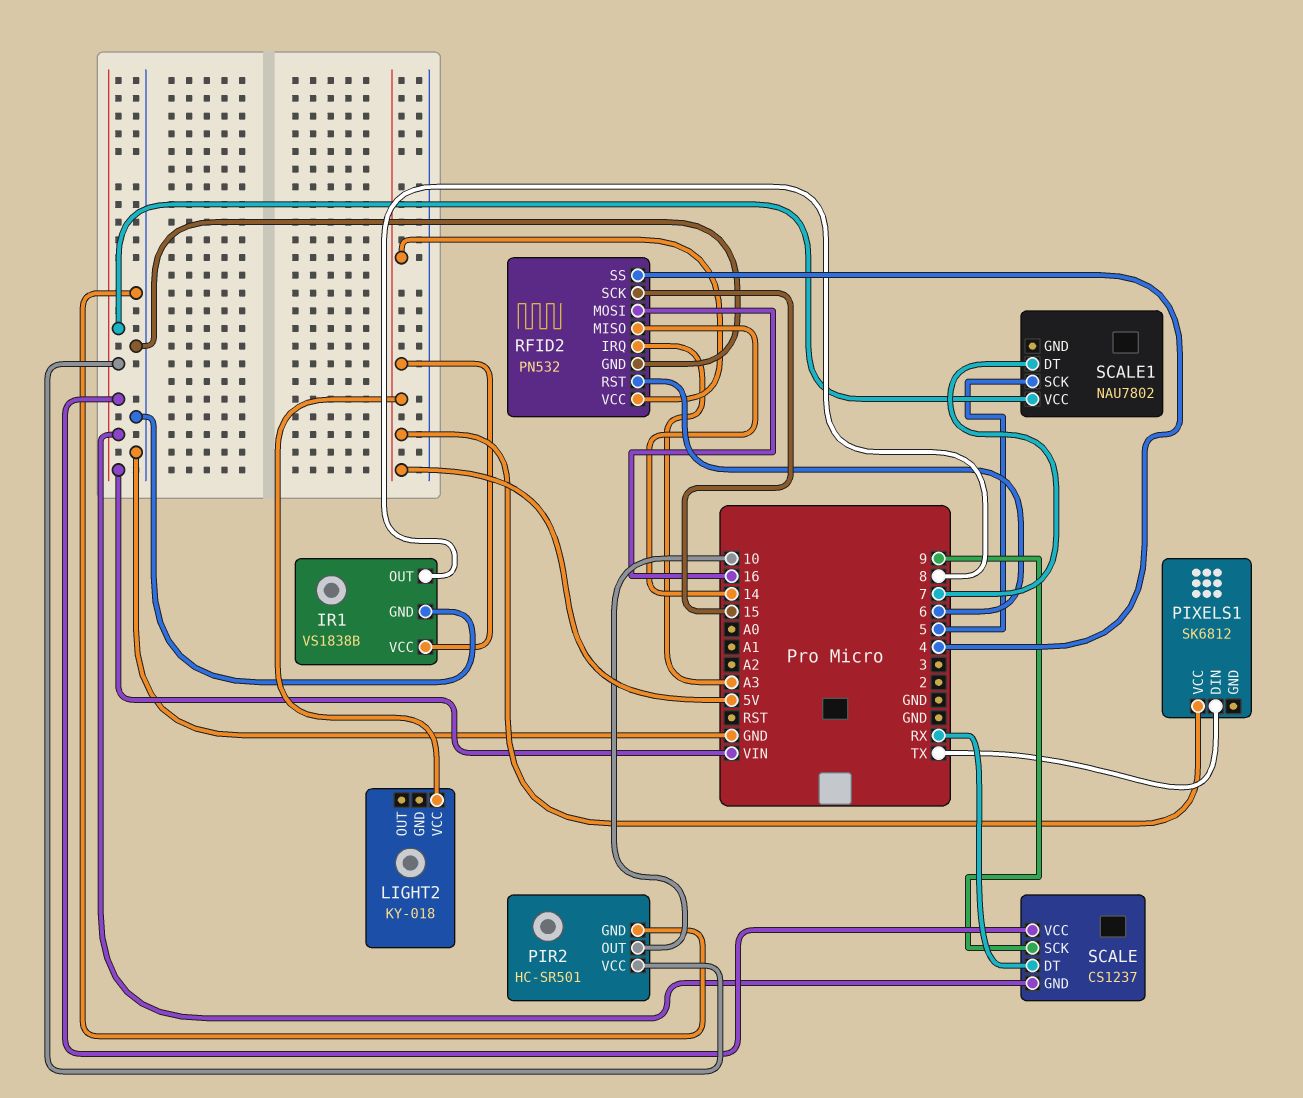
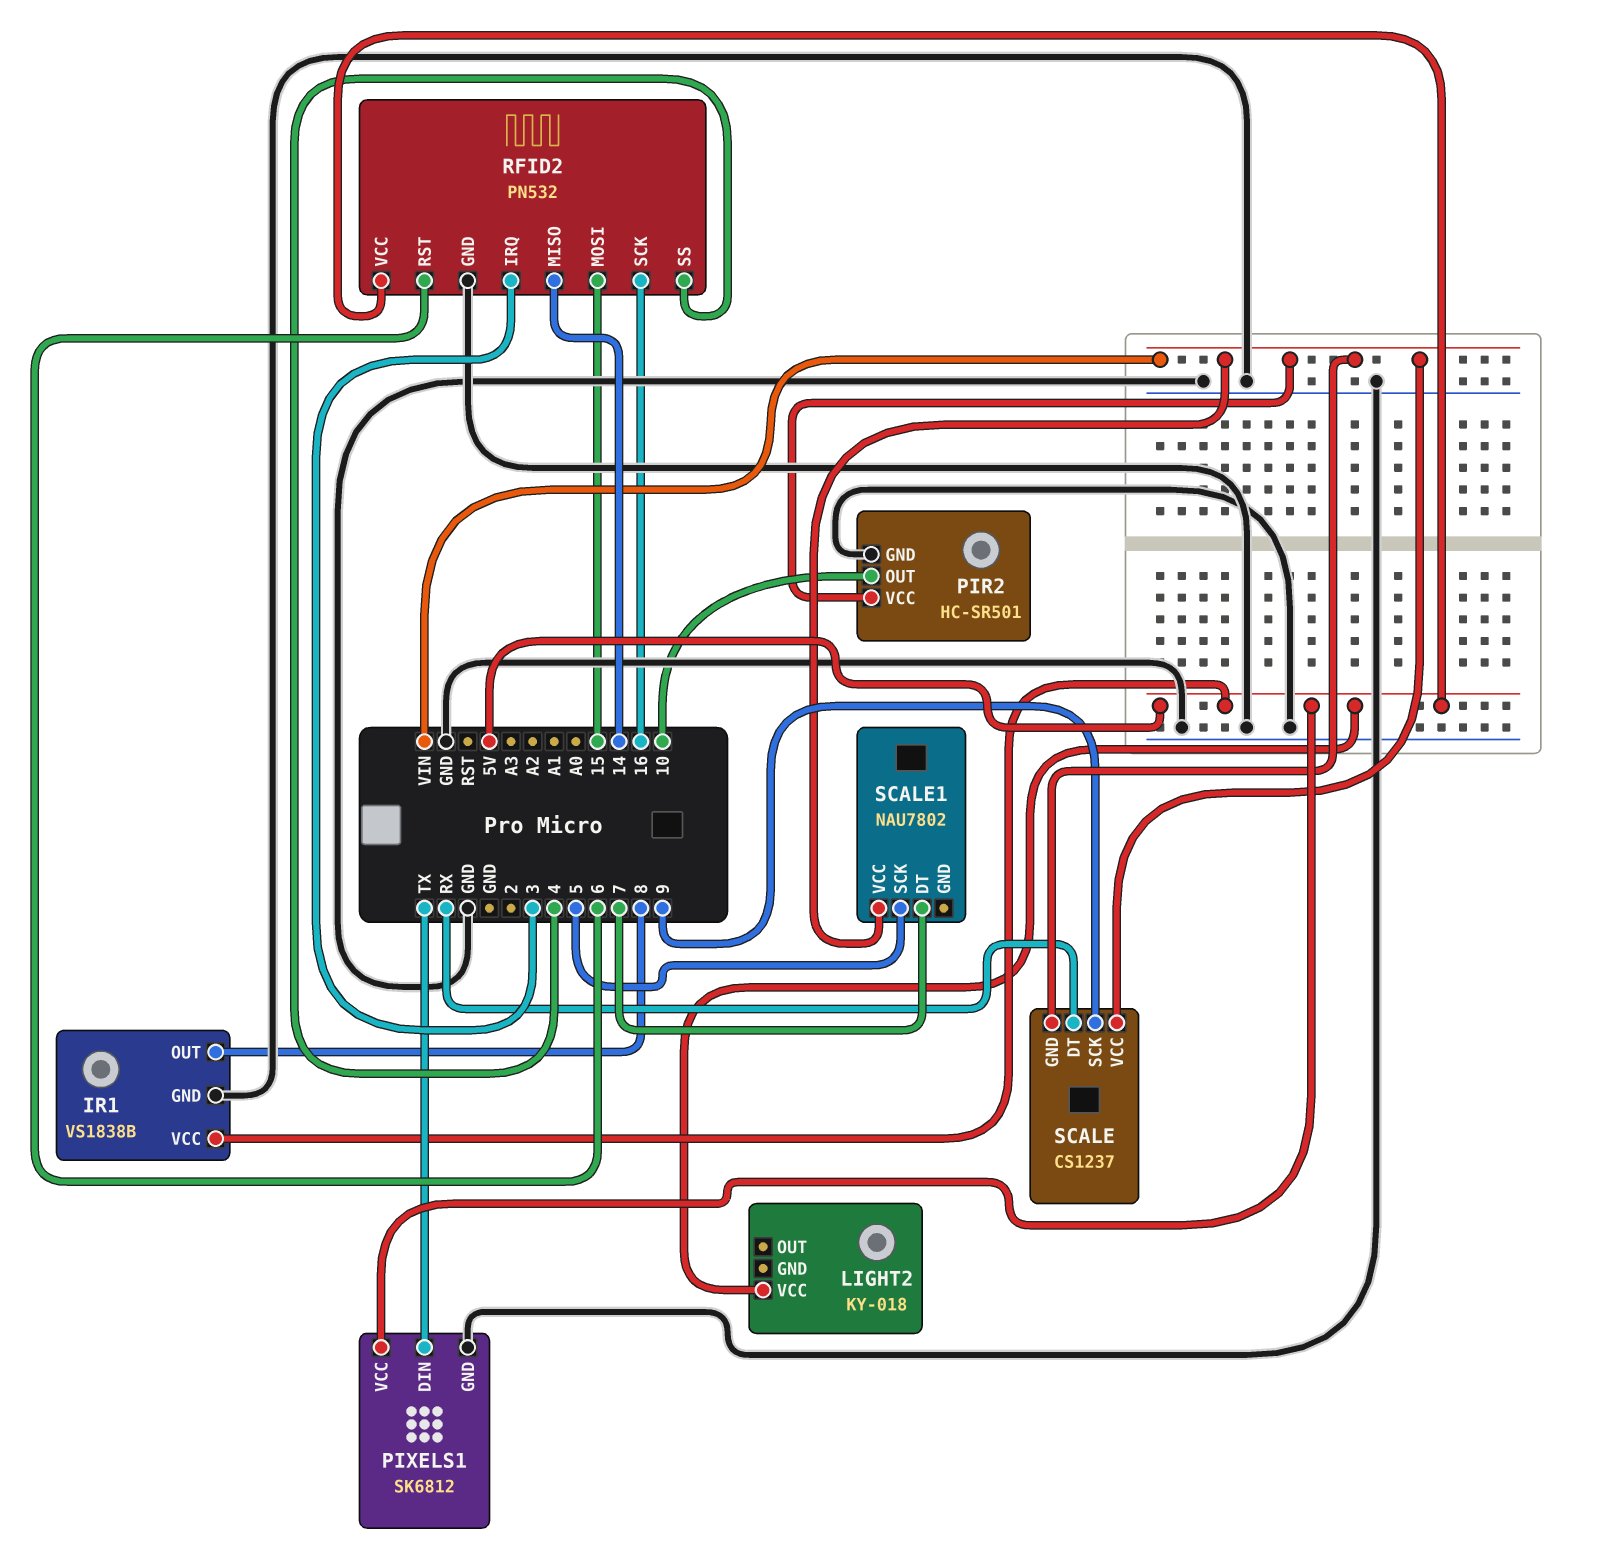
PIXELS1 pin GND: none -> GND
RFID2 pin IRQ: A3 -> 3
RFID2 pin MOSI: 16 -> 15
RFID2 pin SCK: 15 -> 16

